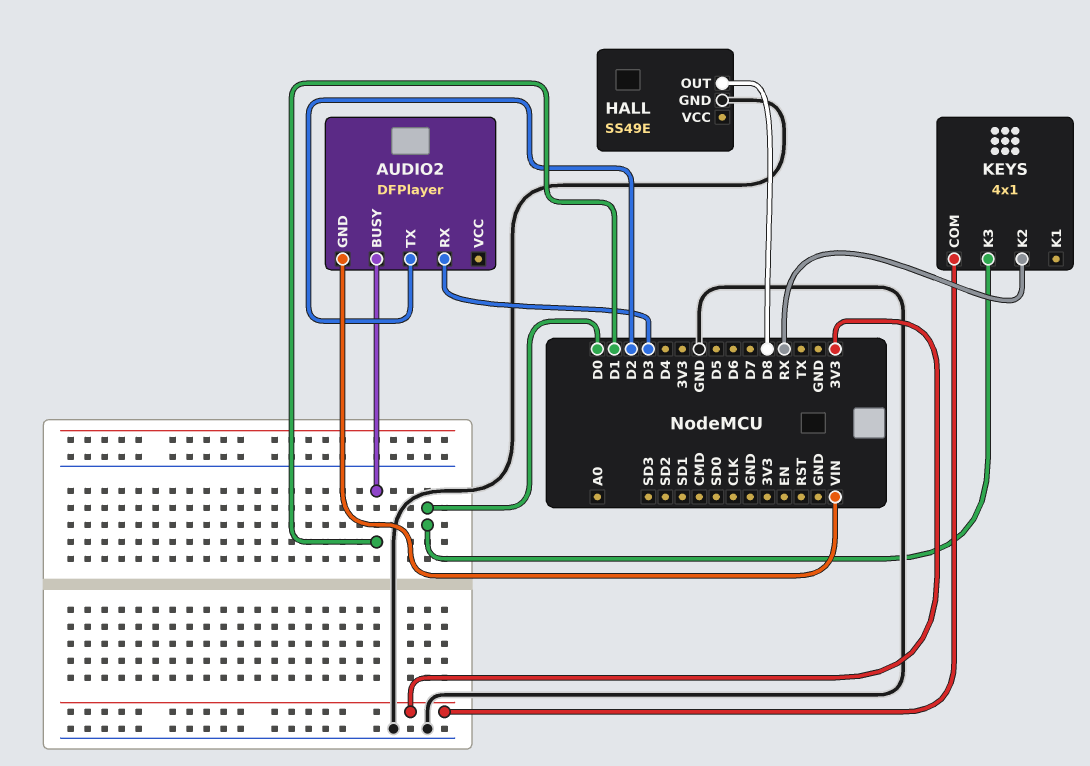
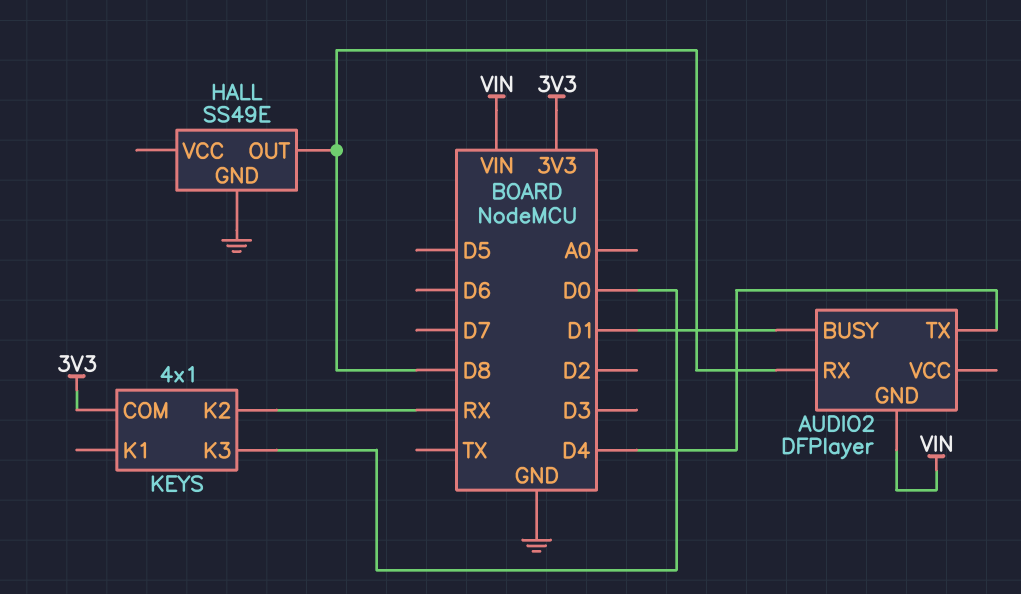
AUDIO2 pin RX: D3 -> D8
AUDIO2 pin TX: D2 -> D4

